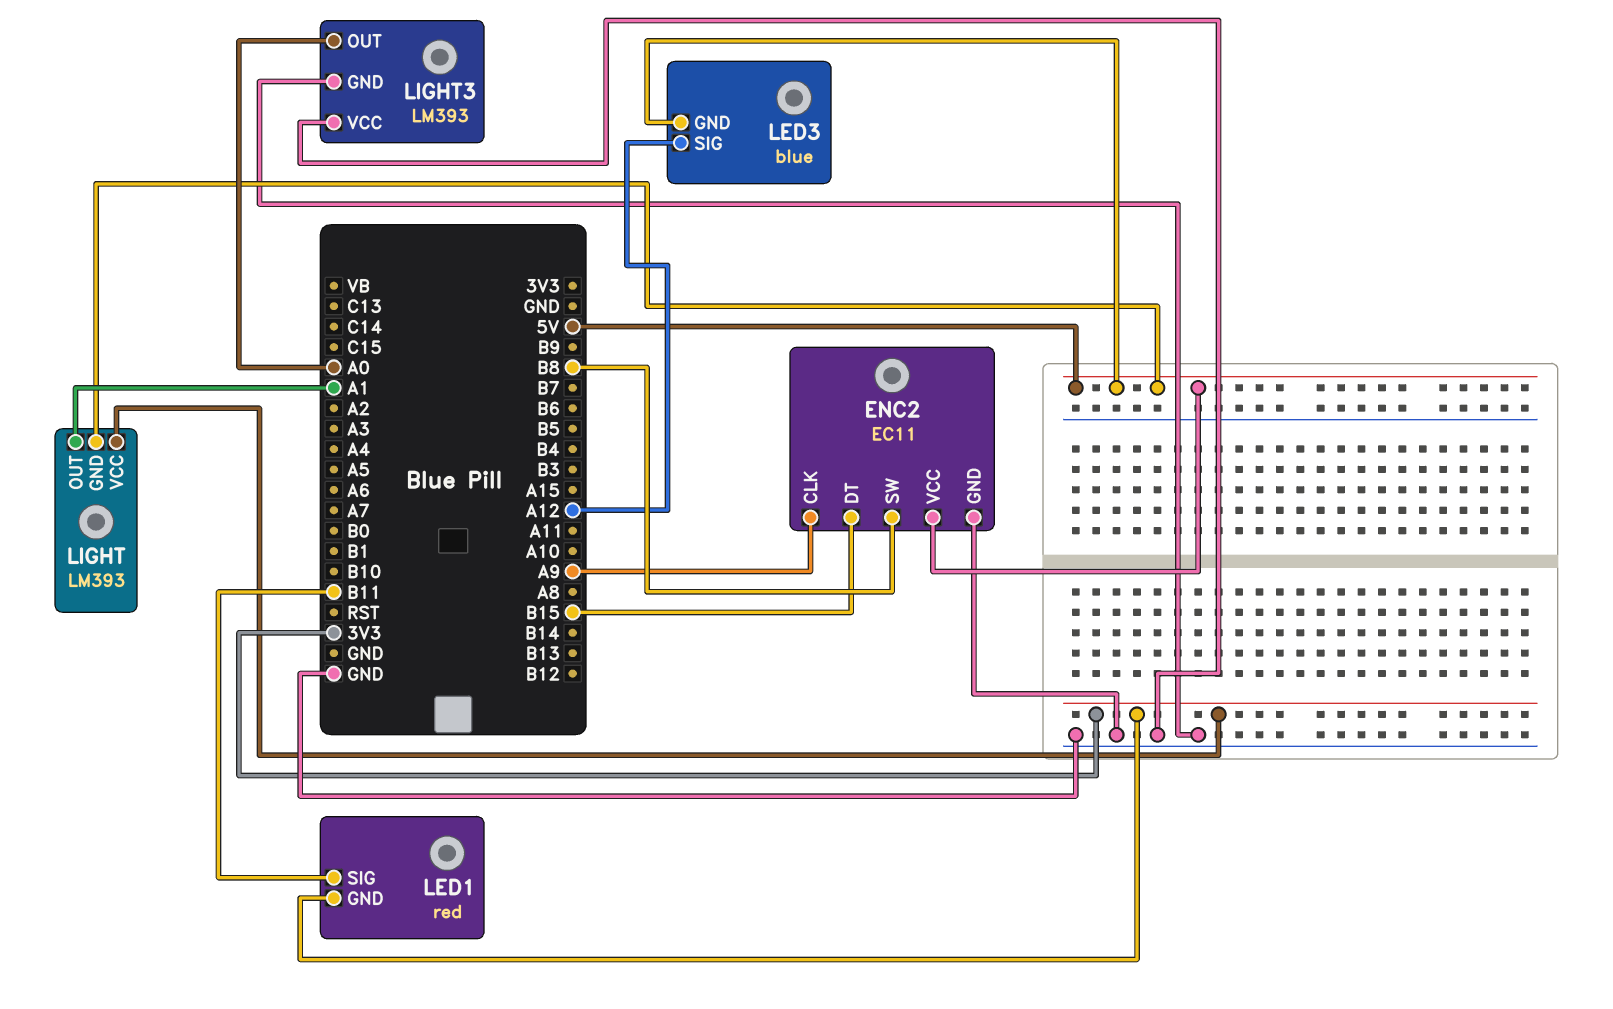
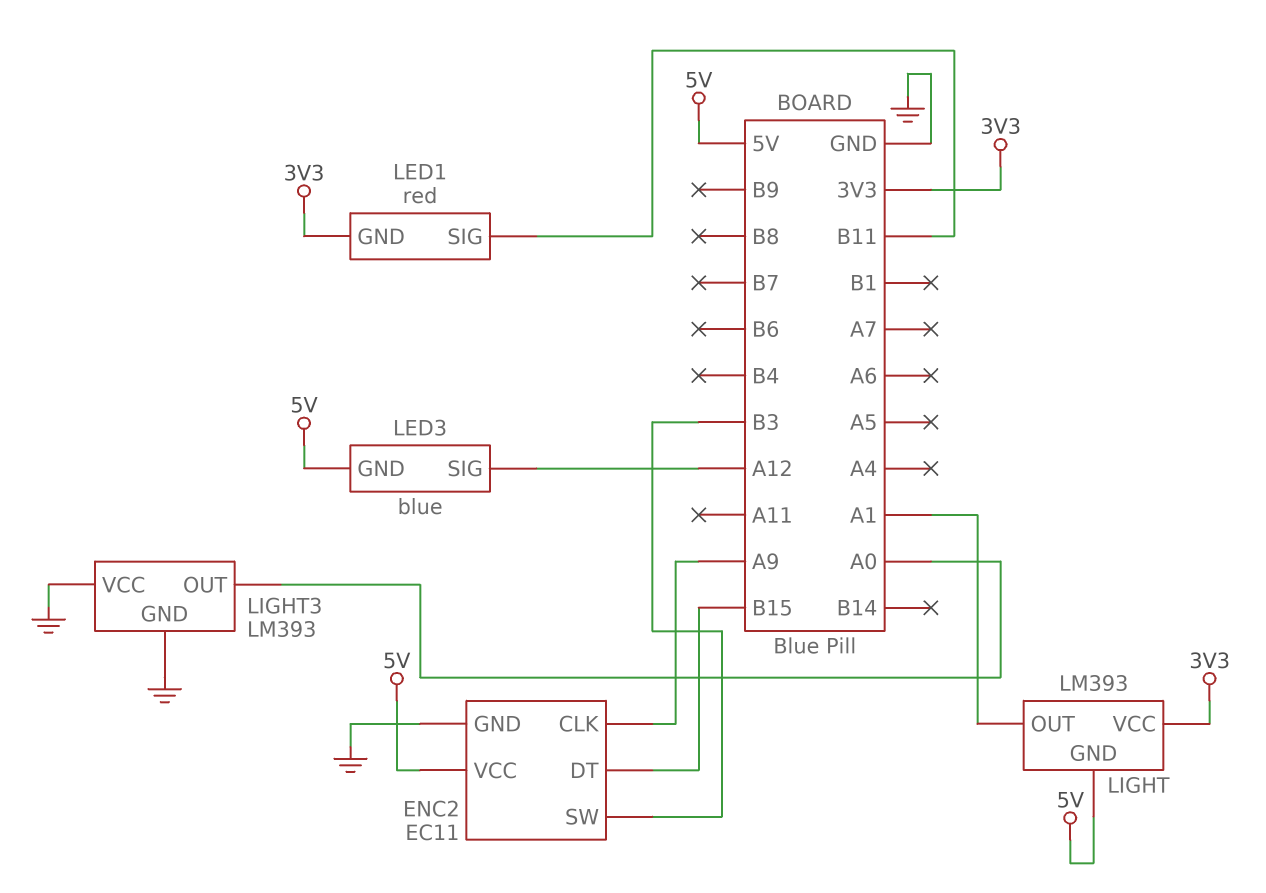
ENC2 pin SW: B8 -> B3

